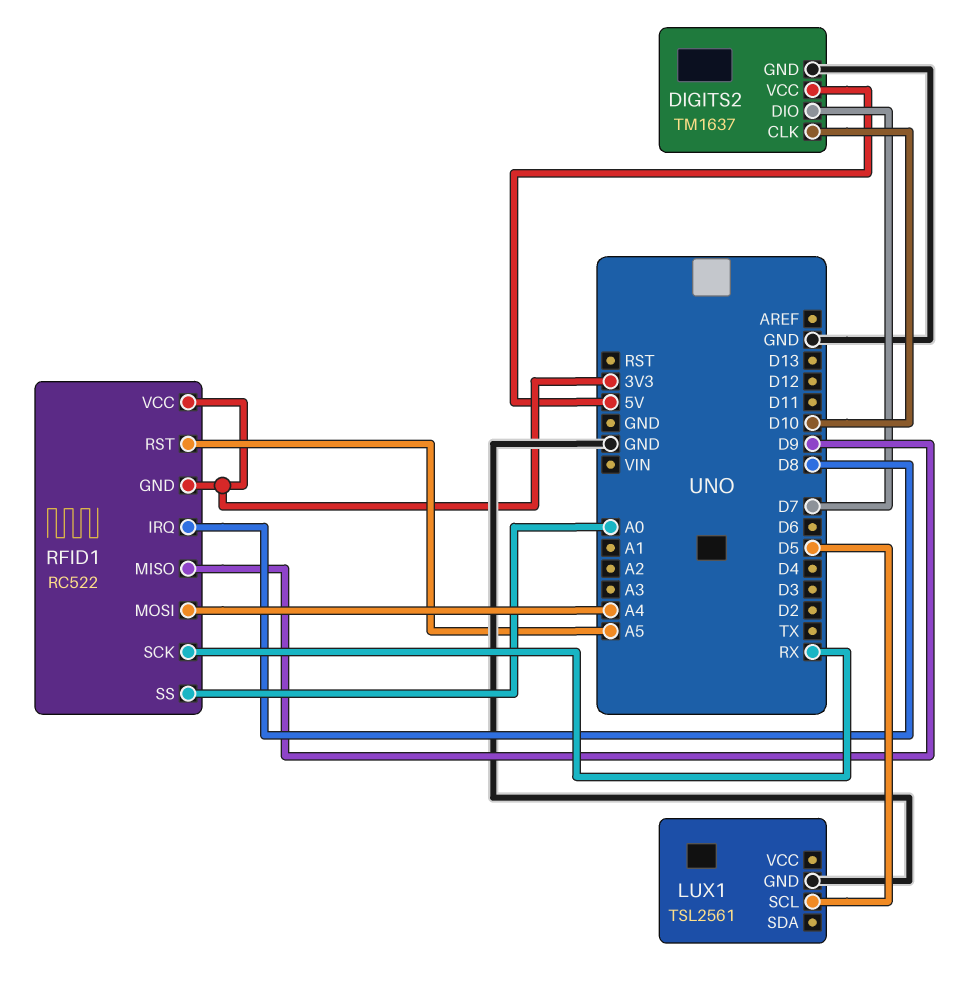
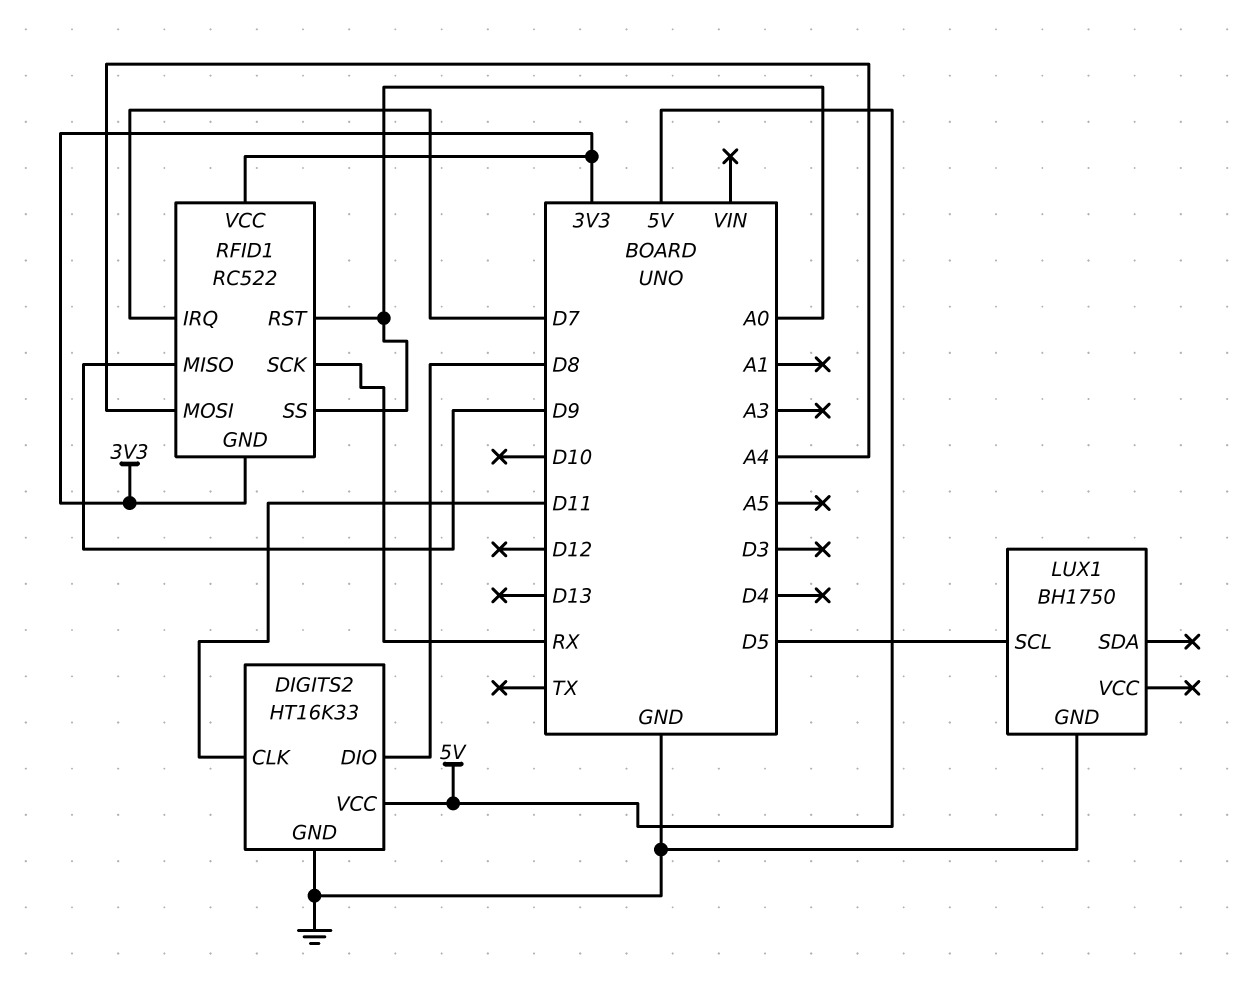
DIGITS2: TM1637 -> HT16K33
DIGITS2 pin CLK: D10 -> D11
DIGITS2 pin DIO: D7 -> D8
LUX1: TSL2561 -> BH1750
RFID1 pin IRQ: D8 -> D7
RFID1 pin RST: A5 -> A0

